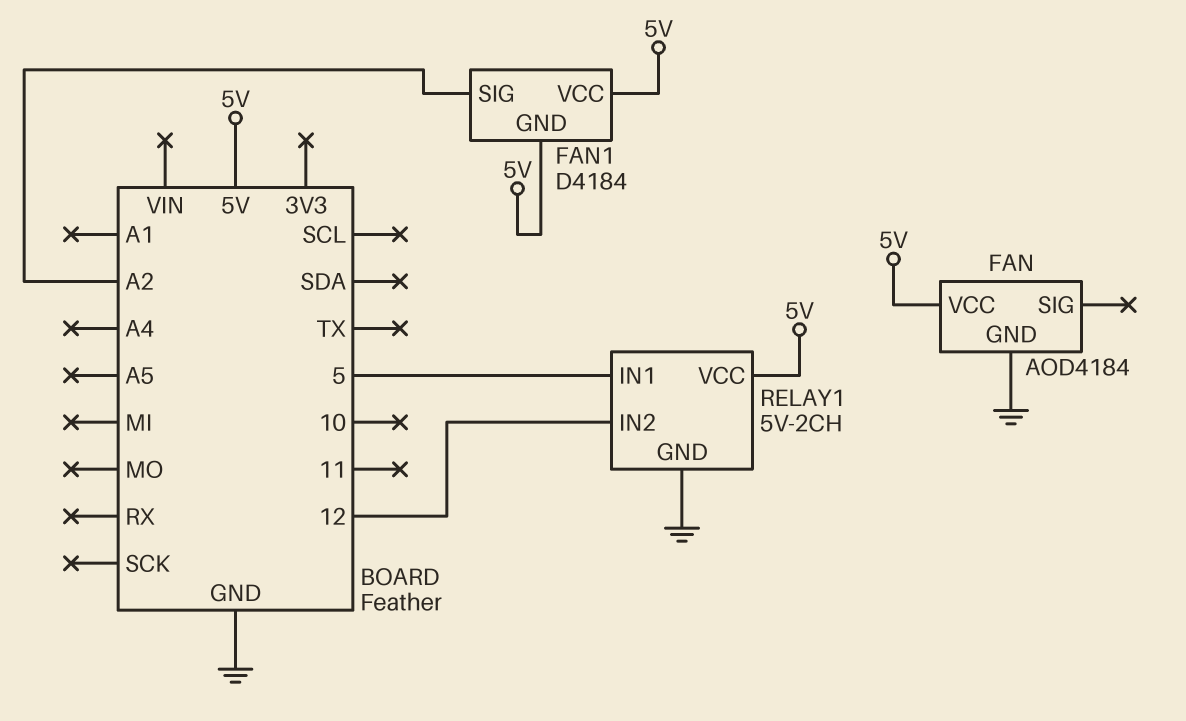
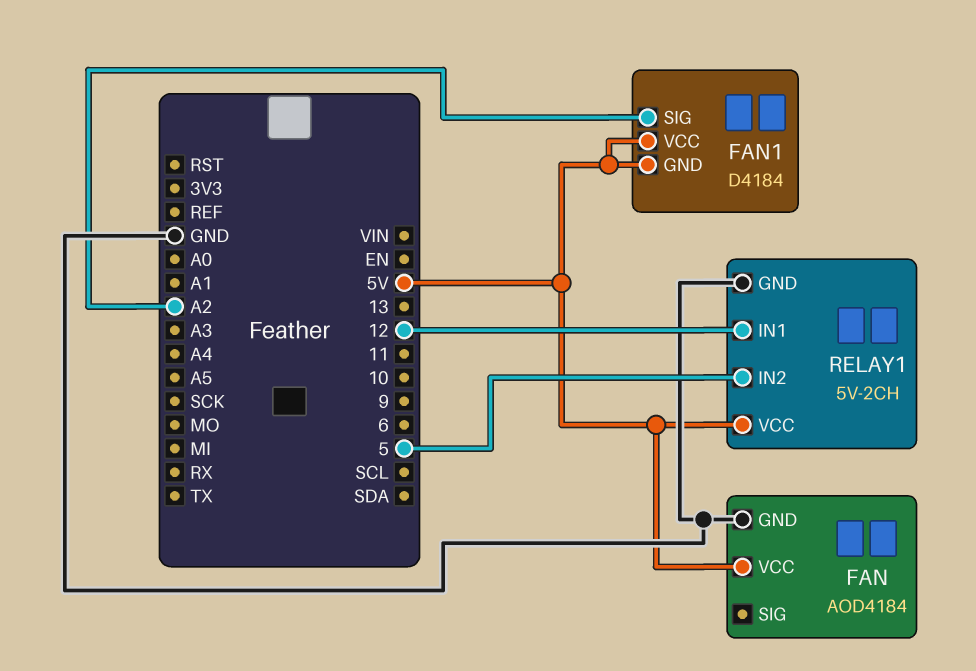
RELAY1 pin IN1: 5 -> 12
RELAY1 pin IN2: 12 -> 5

